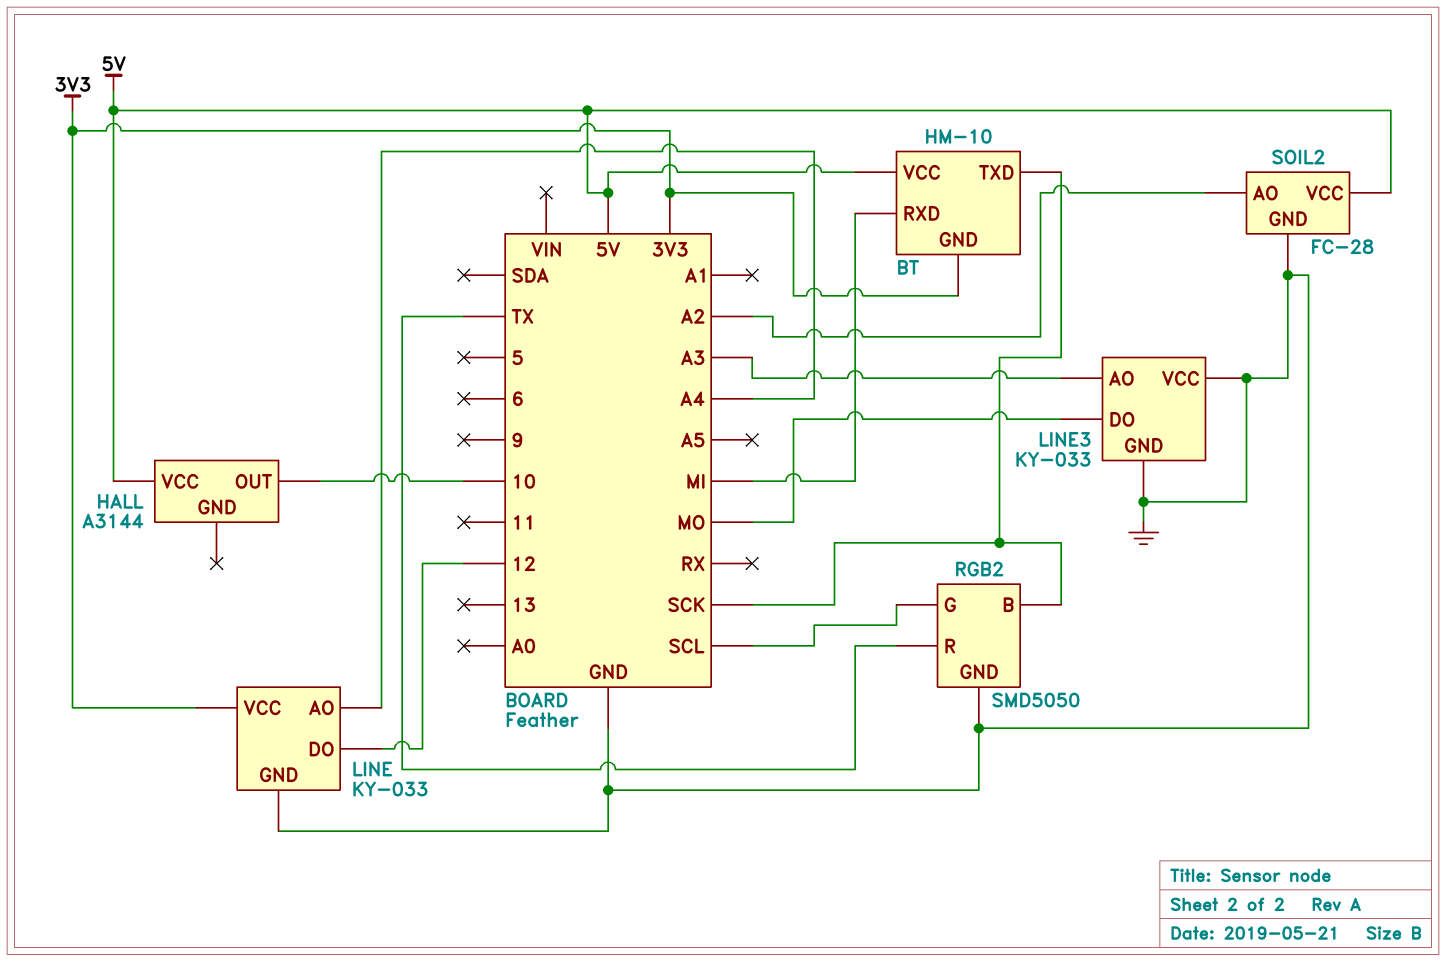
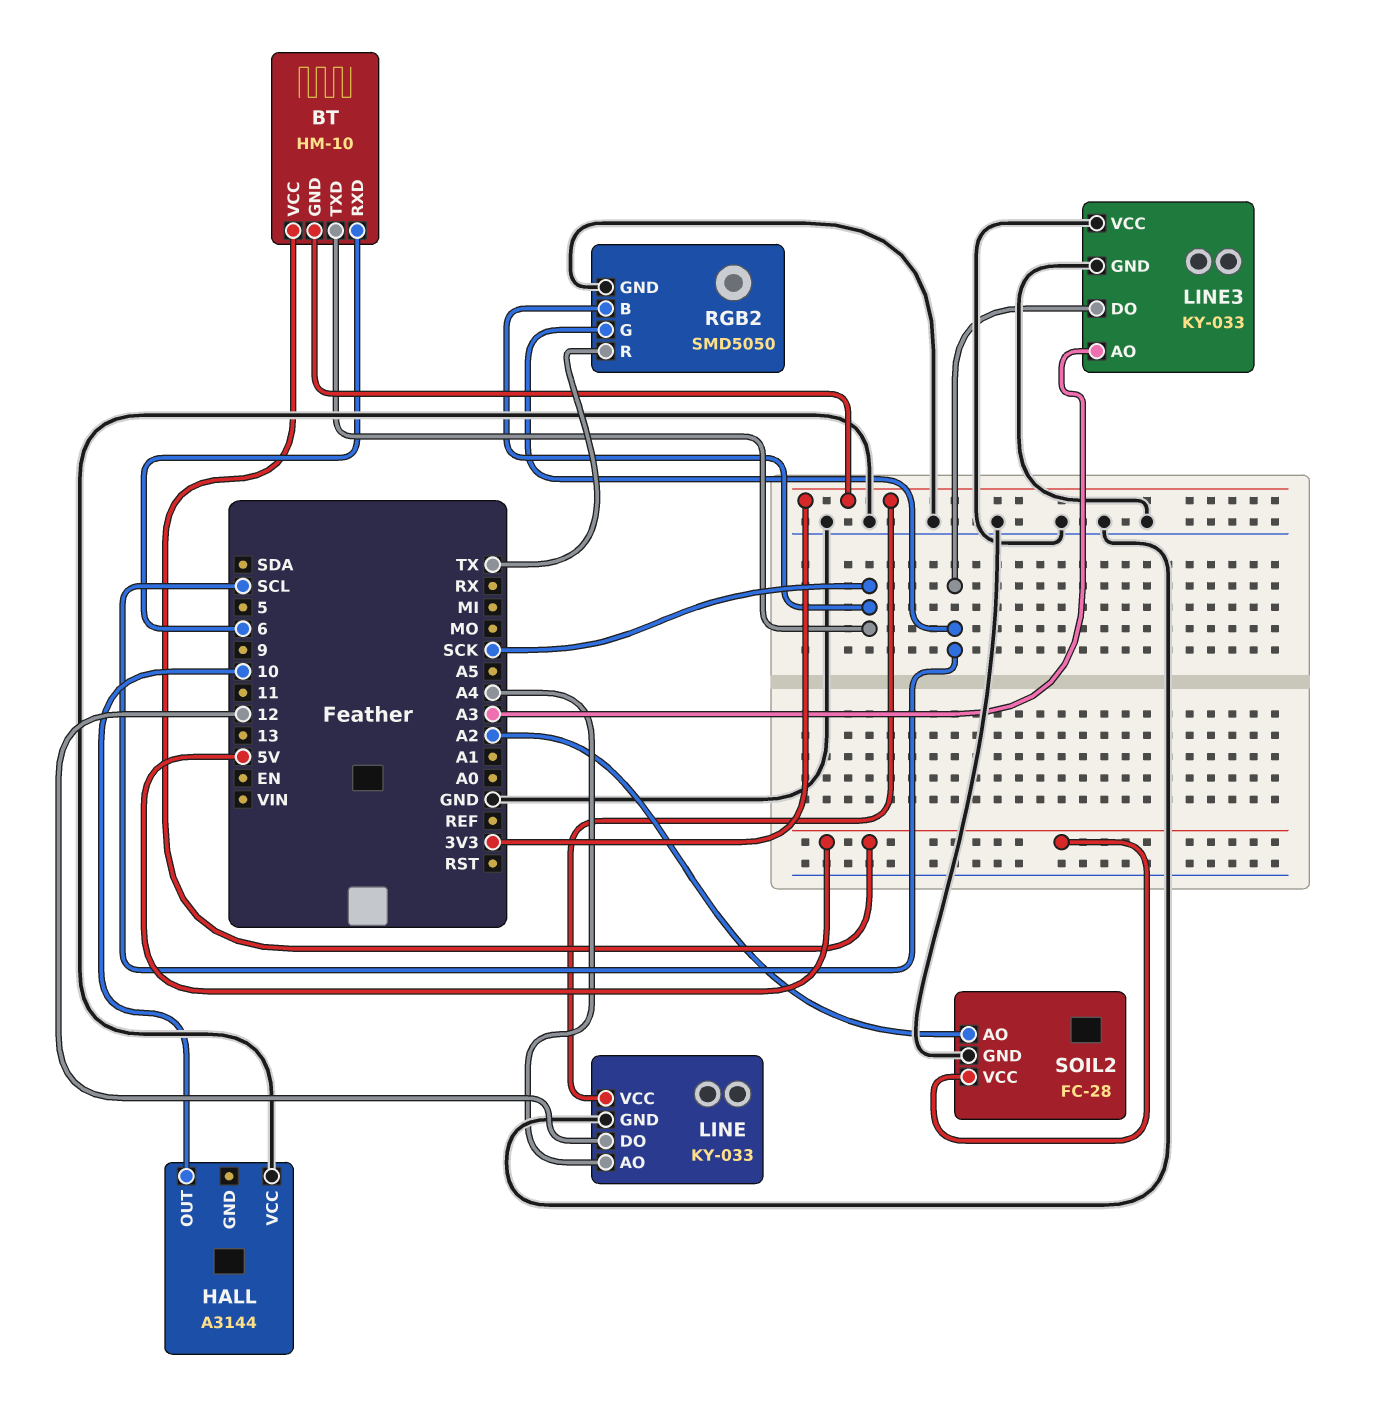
BT pin RXD: MI -> 6
HALL pin VCC: 5V -> GND
LINE3 pin DO: MO -> SCL

